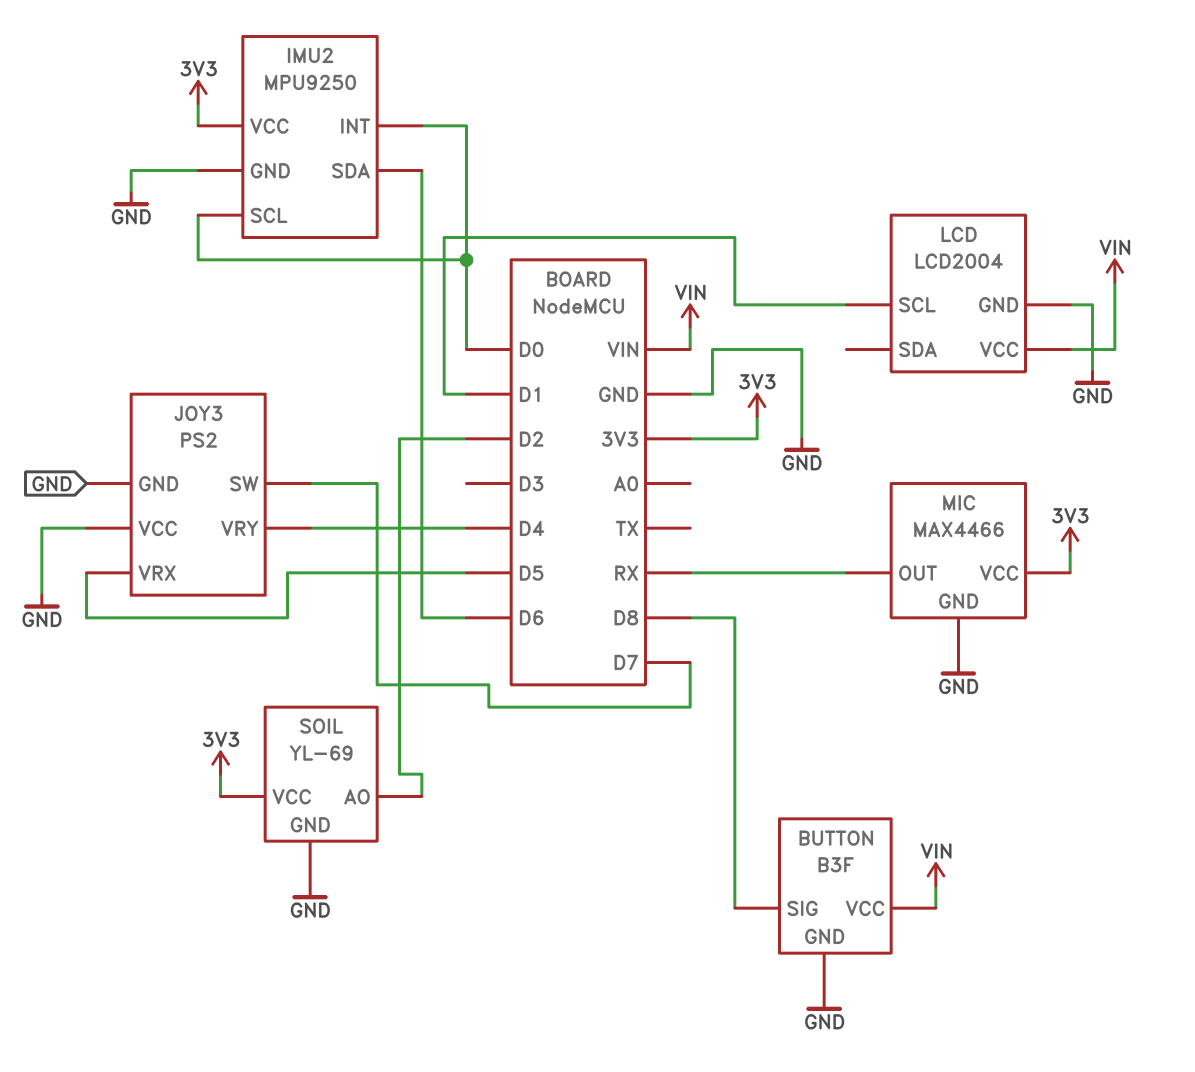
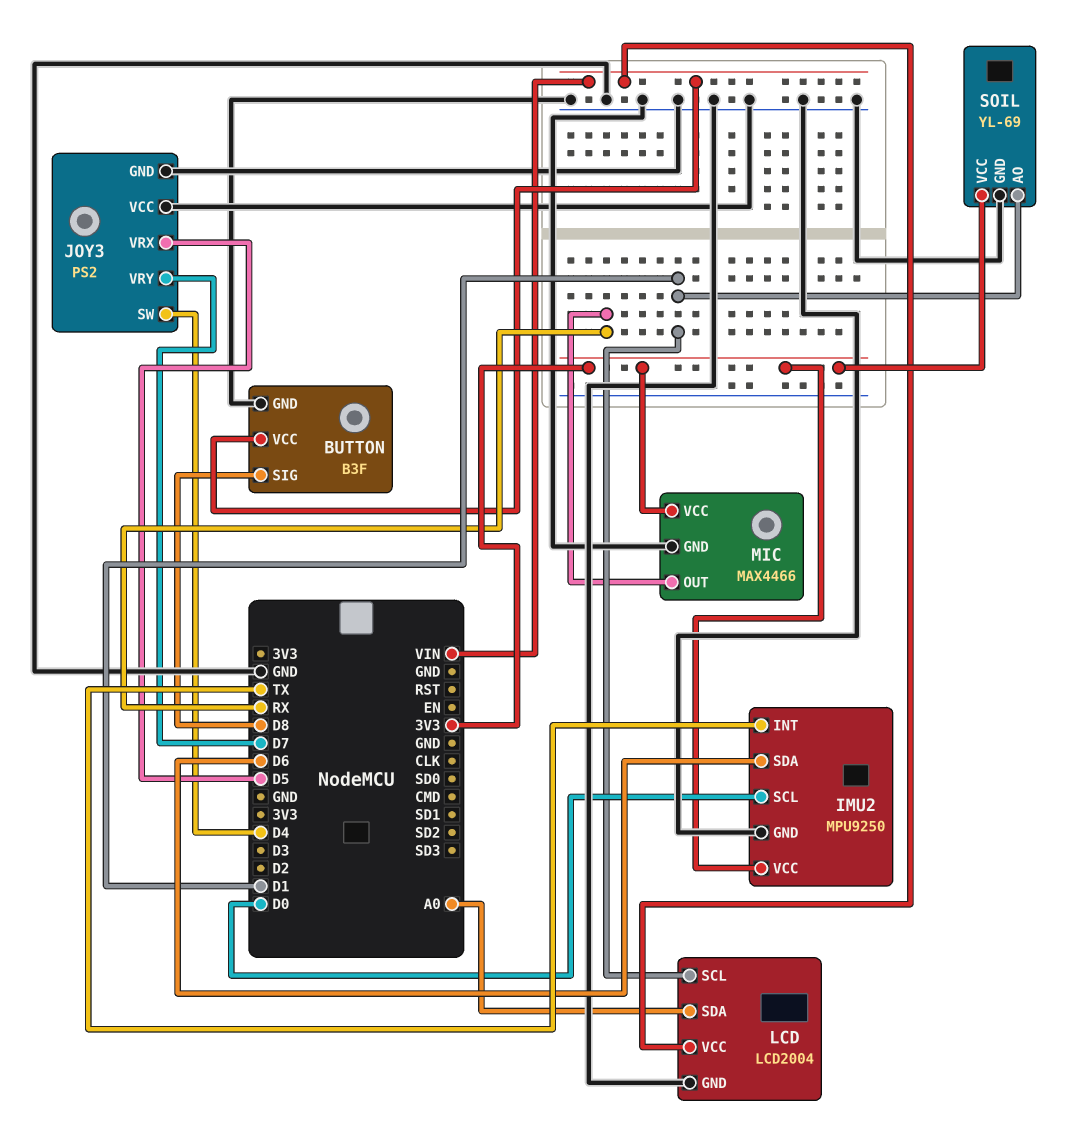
IMU2 pin INT: D0 -> TX
JOY3 pin SW: D7 -> D4
JOY3 pin VRY: D4 -> D7
LCD pin SDA: none -> A0
SOIL pin AO: D2 -> D1

